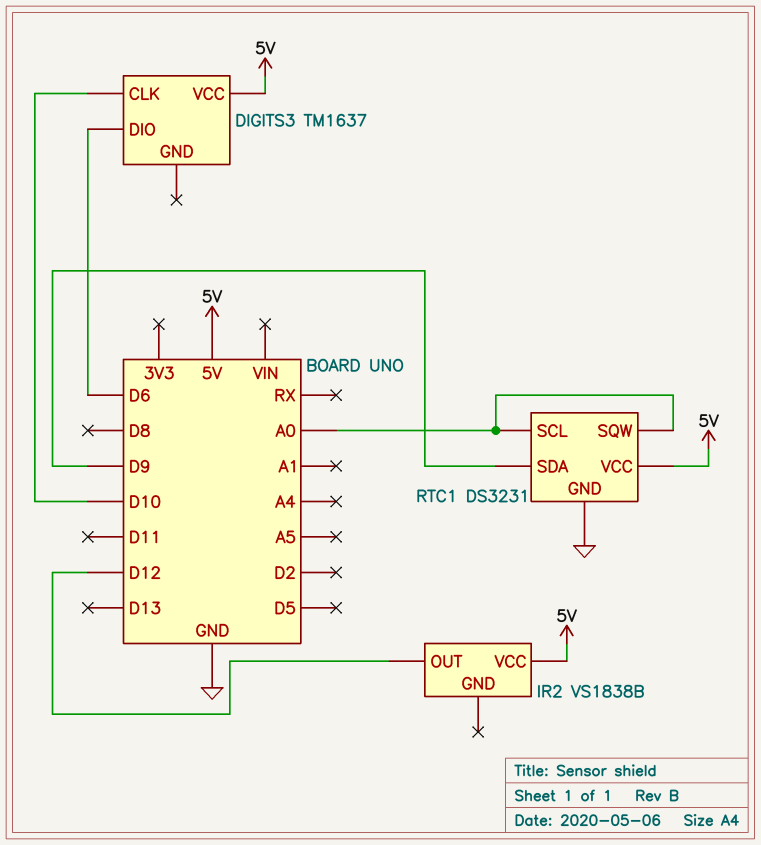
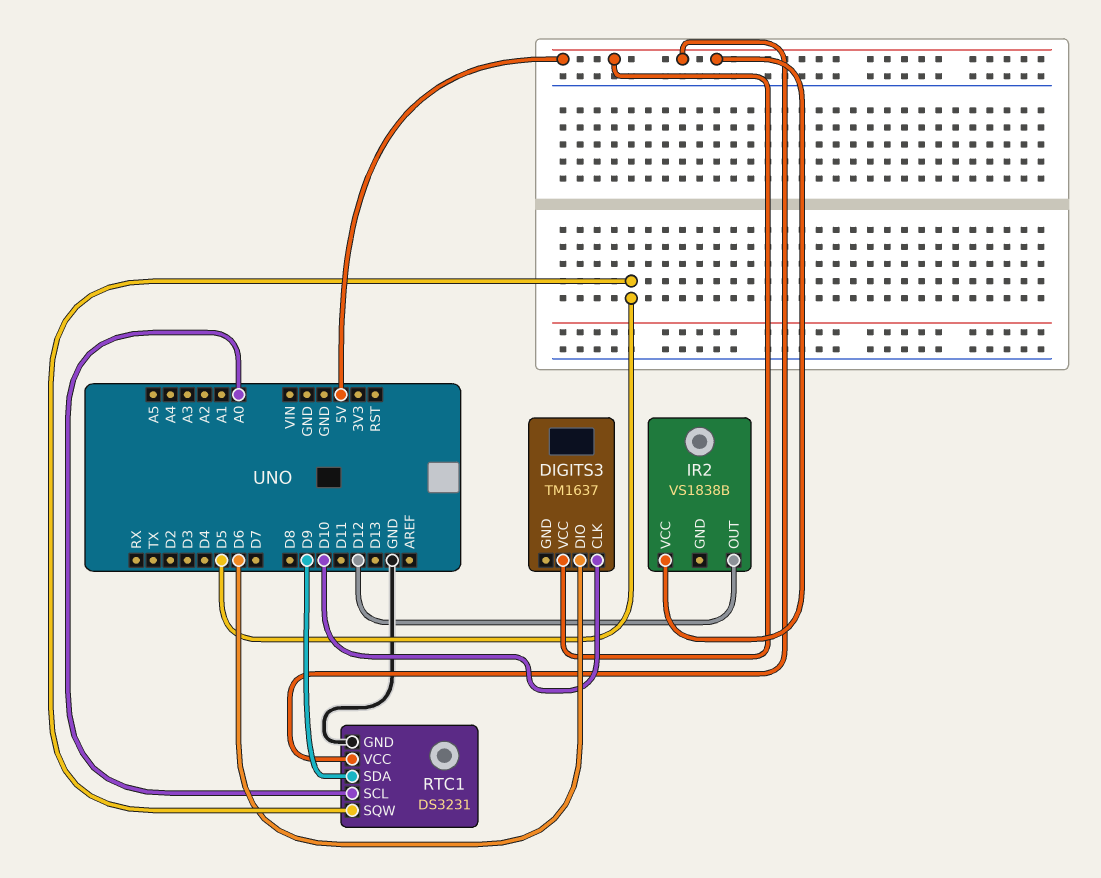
RTC1 pin SQW: A0 -> D5

